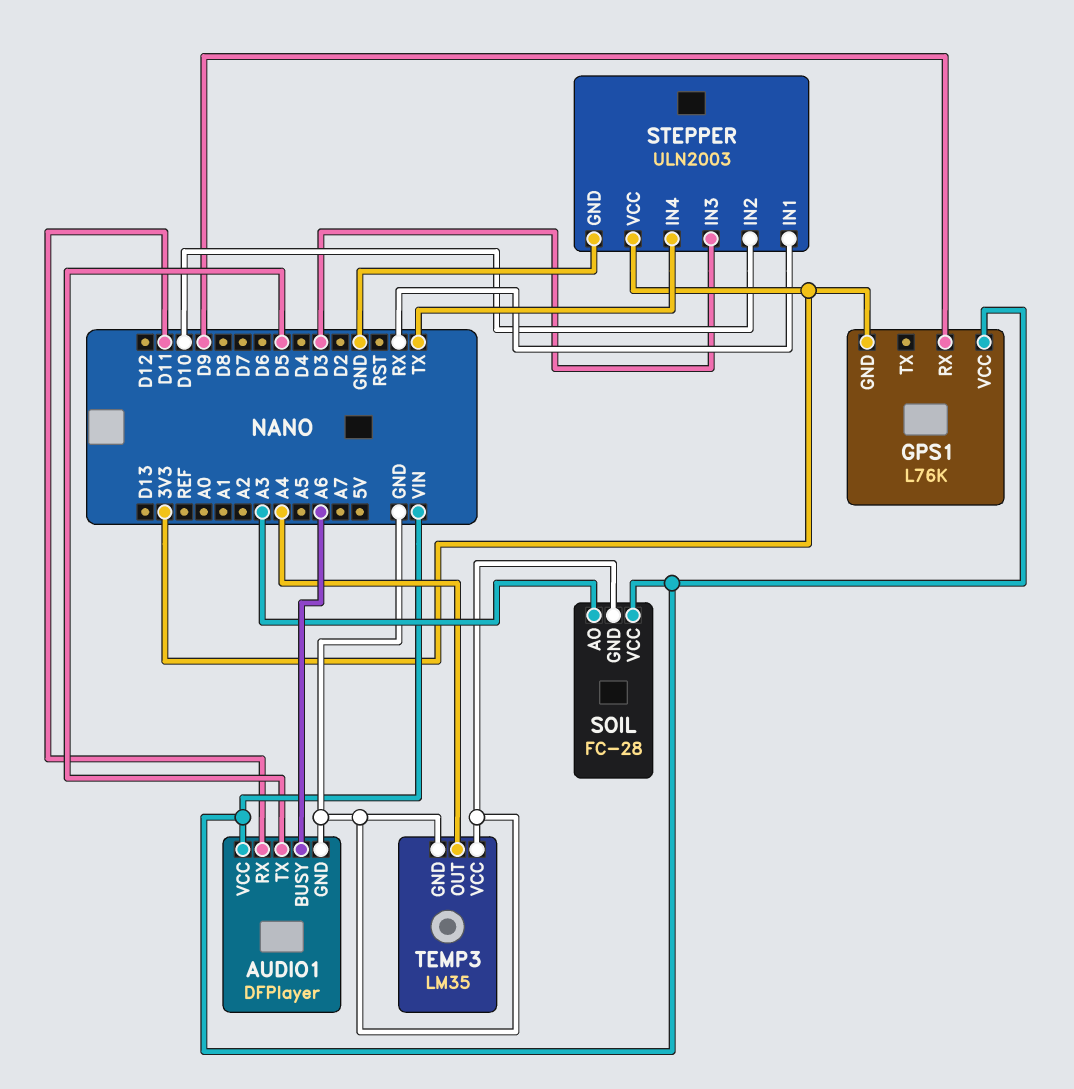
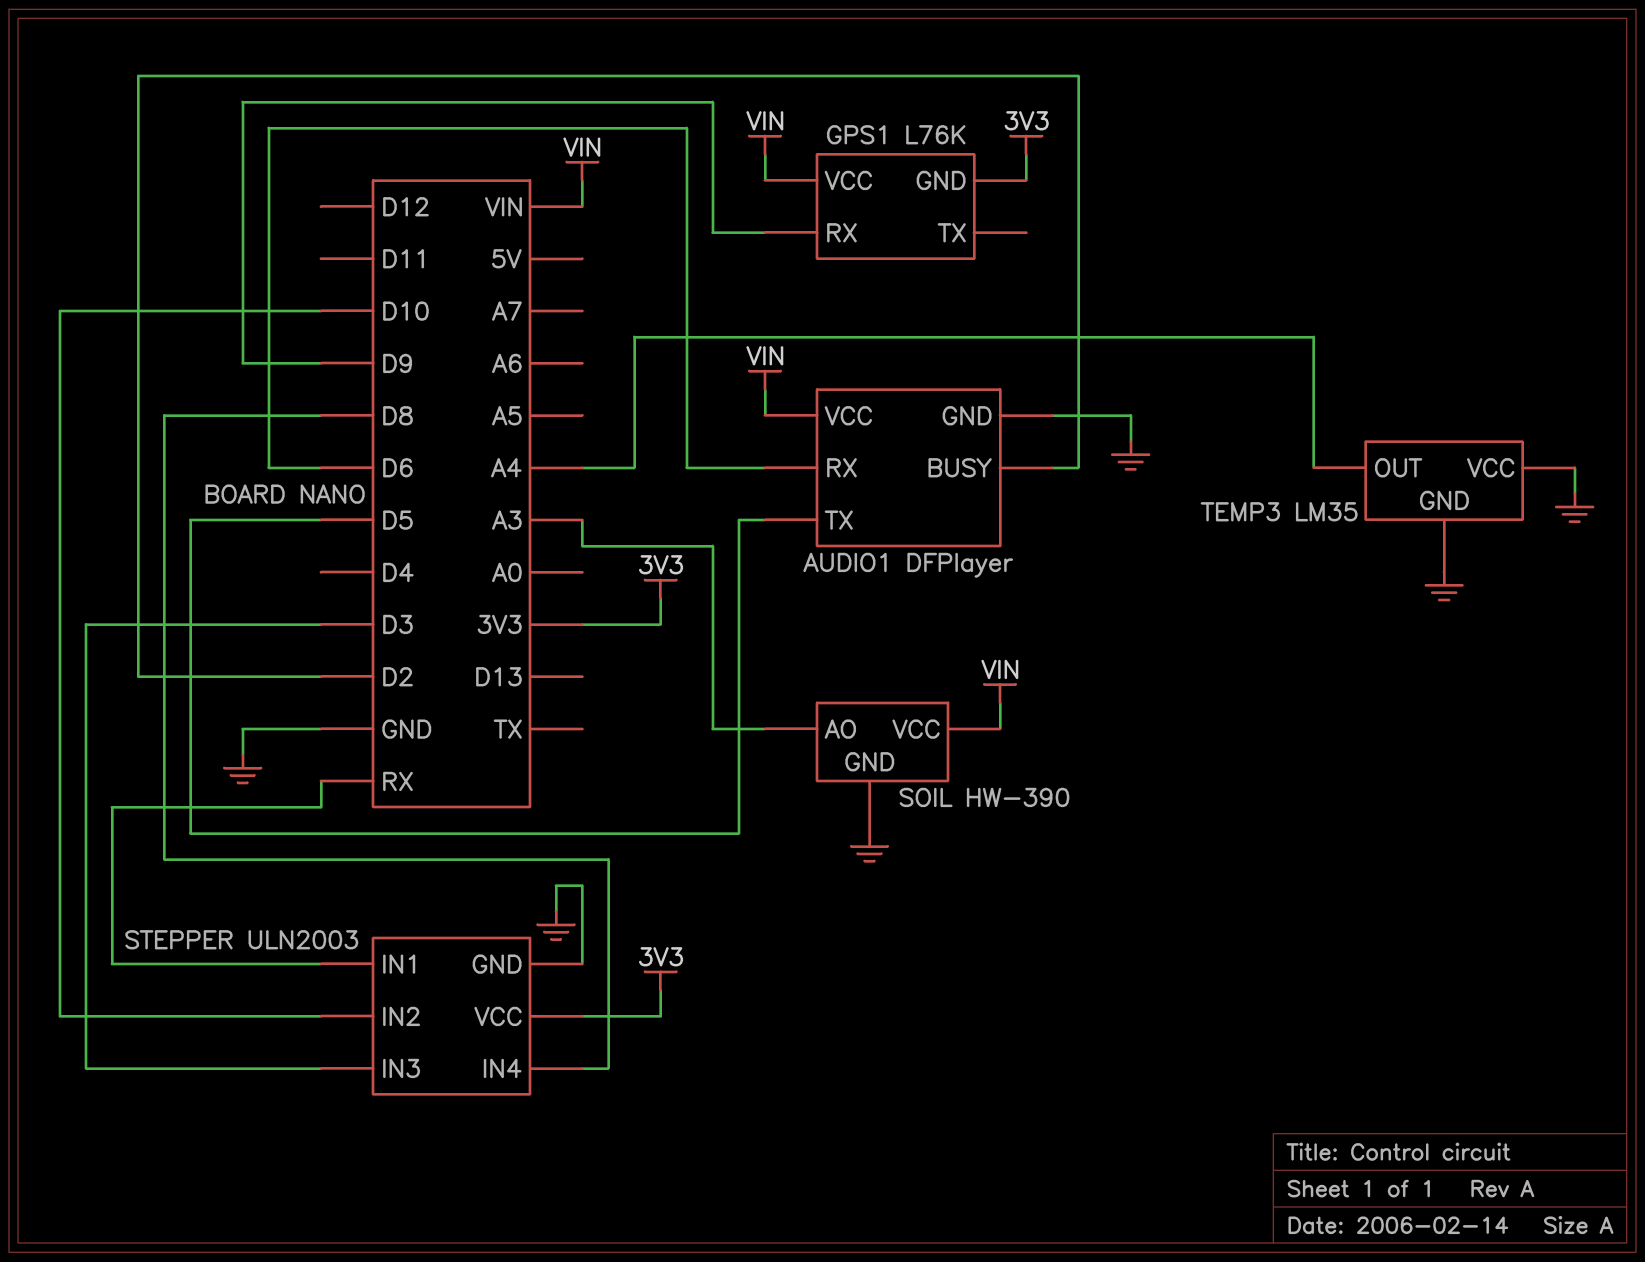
AUDIO1 pin BUSY: A6 -> D2
AUDIO1 pin RX: D11 -> D6
SOIL: FC-28 -> HW-390
STEPPER pin IN4: TX -> D8

